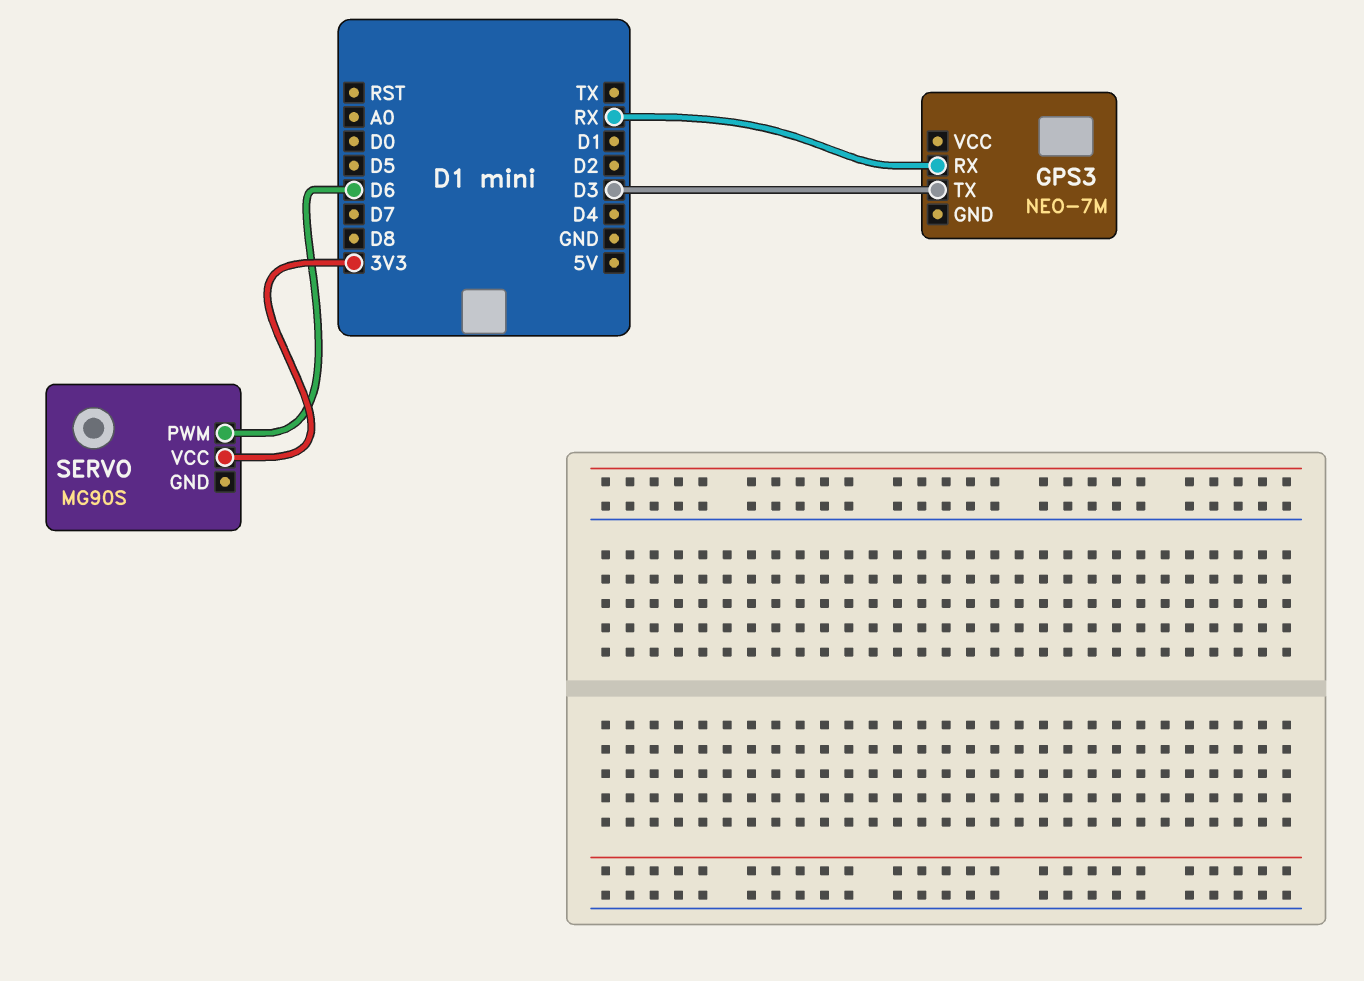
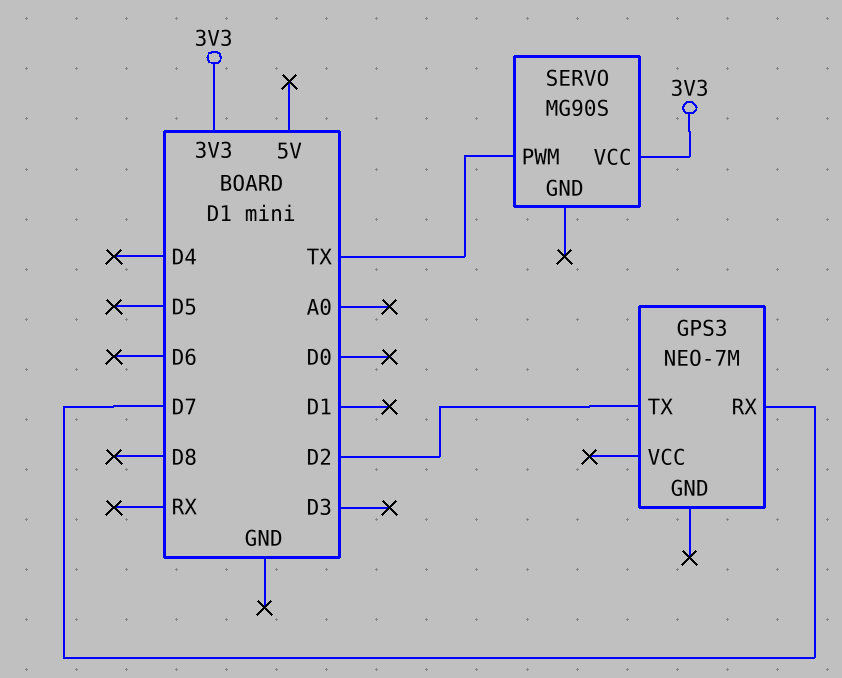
GPS3 pin RX: RX -> D7
GPS3 pin TX: D3 -> D2
SERVO pin PWM: D6 -> TX

